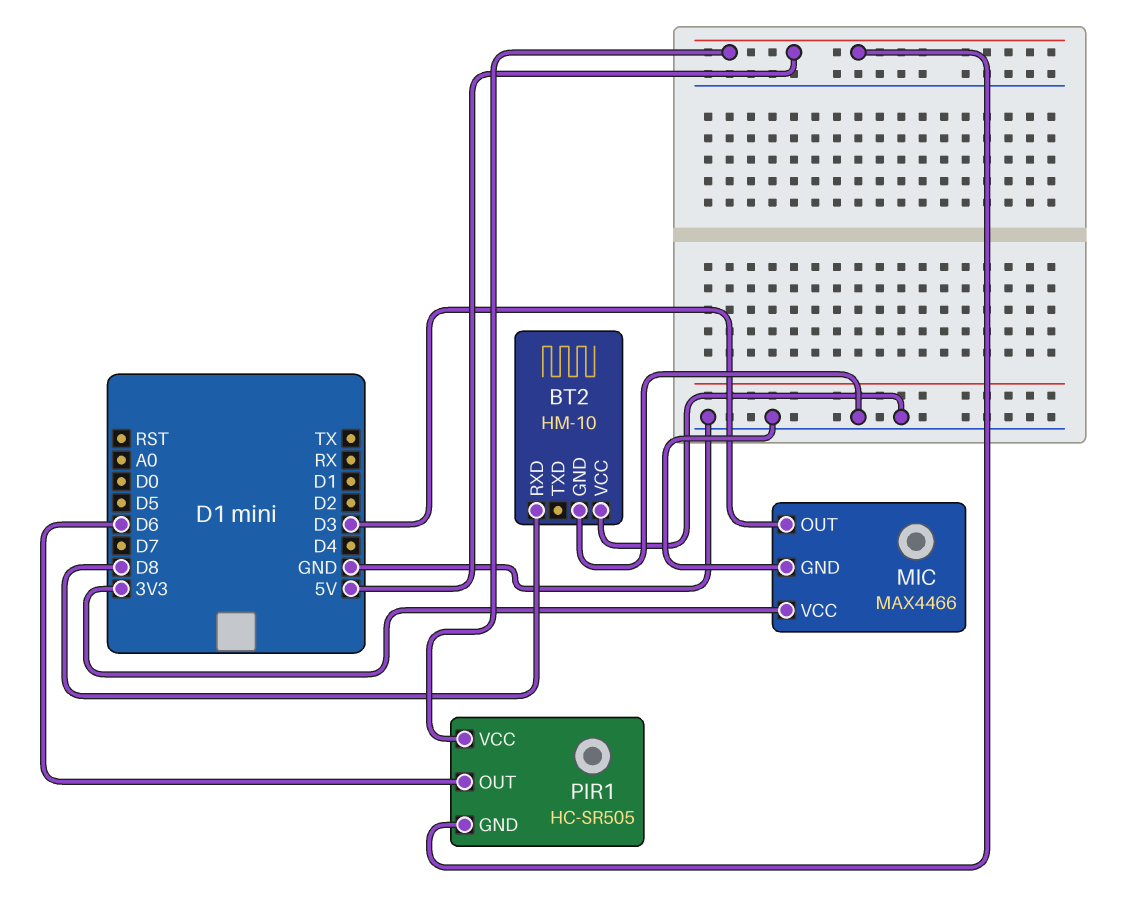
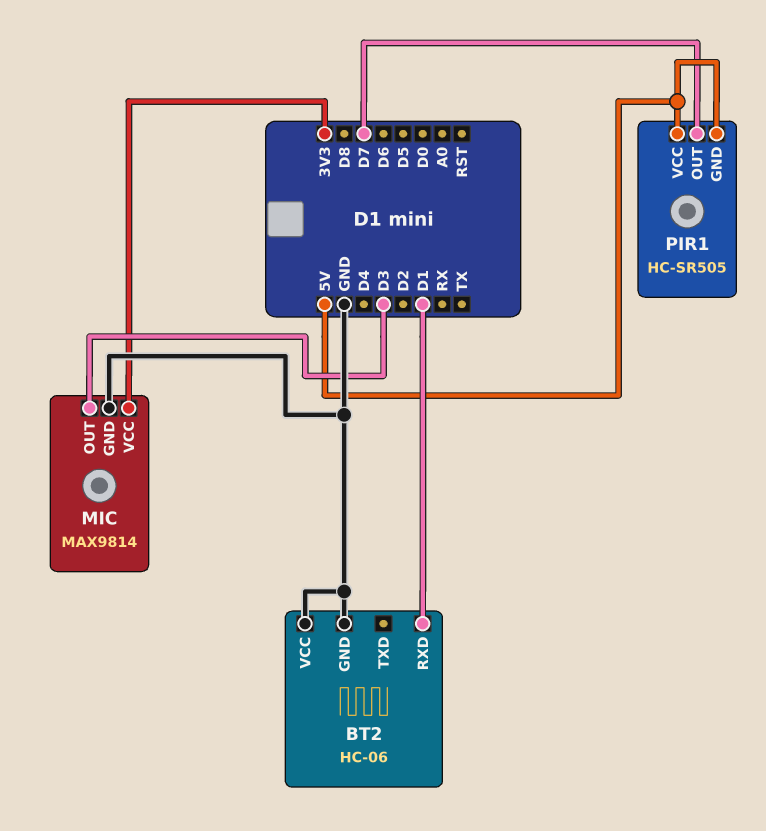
BT2: HM-10 -> HC-06
BT2 pin RXD: D8 -> D1
MIC: MAX4466 -> MAX9814
PIR1 pin OUT: D6 -> D7

